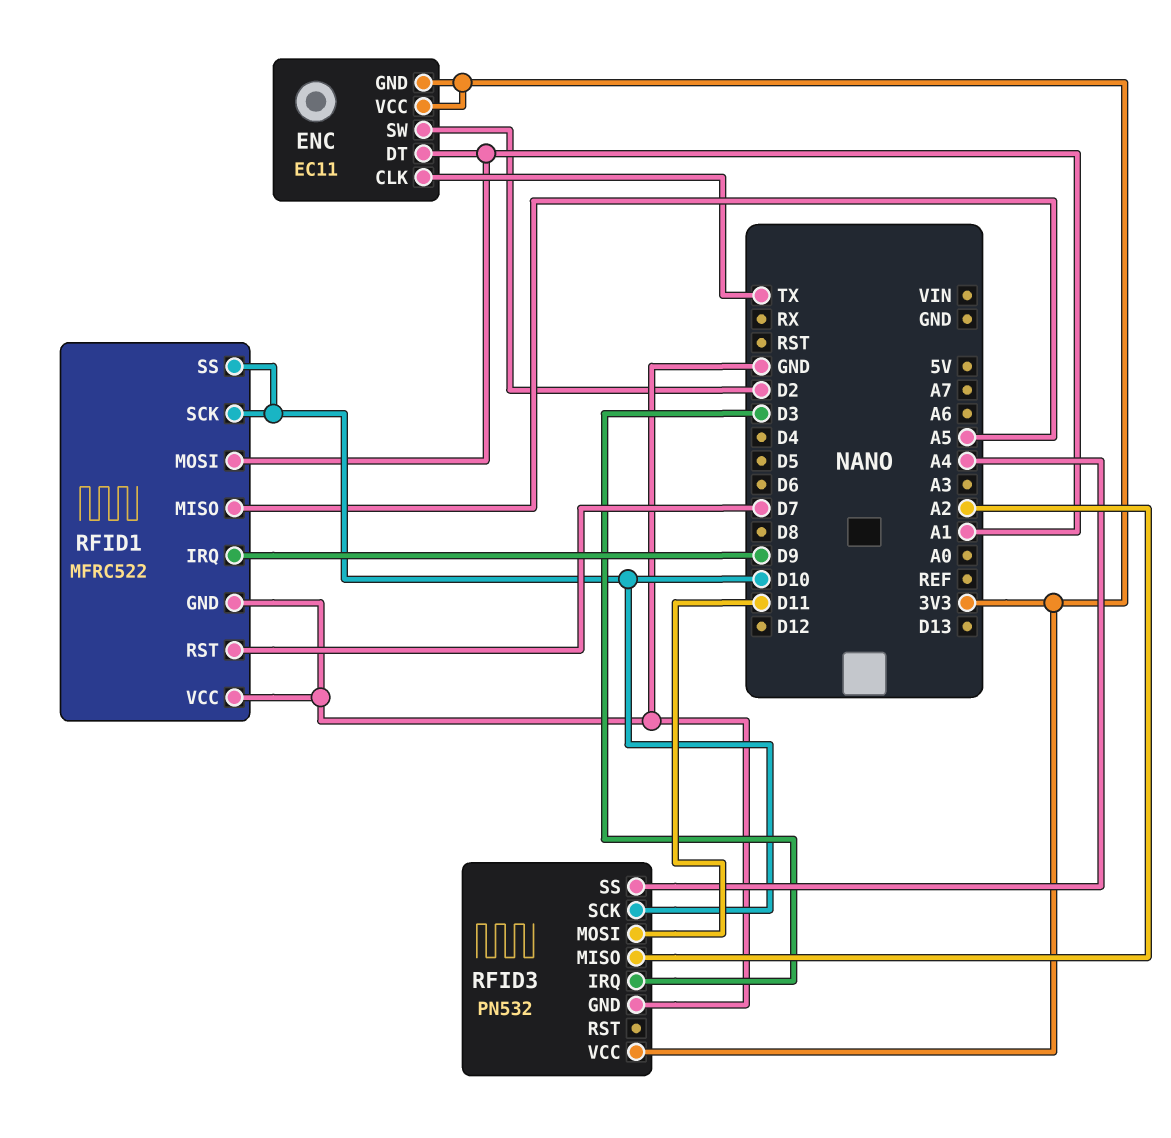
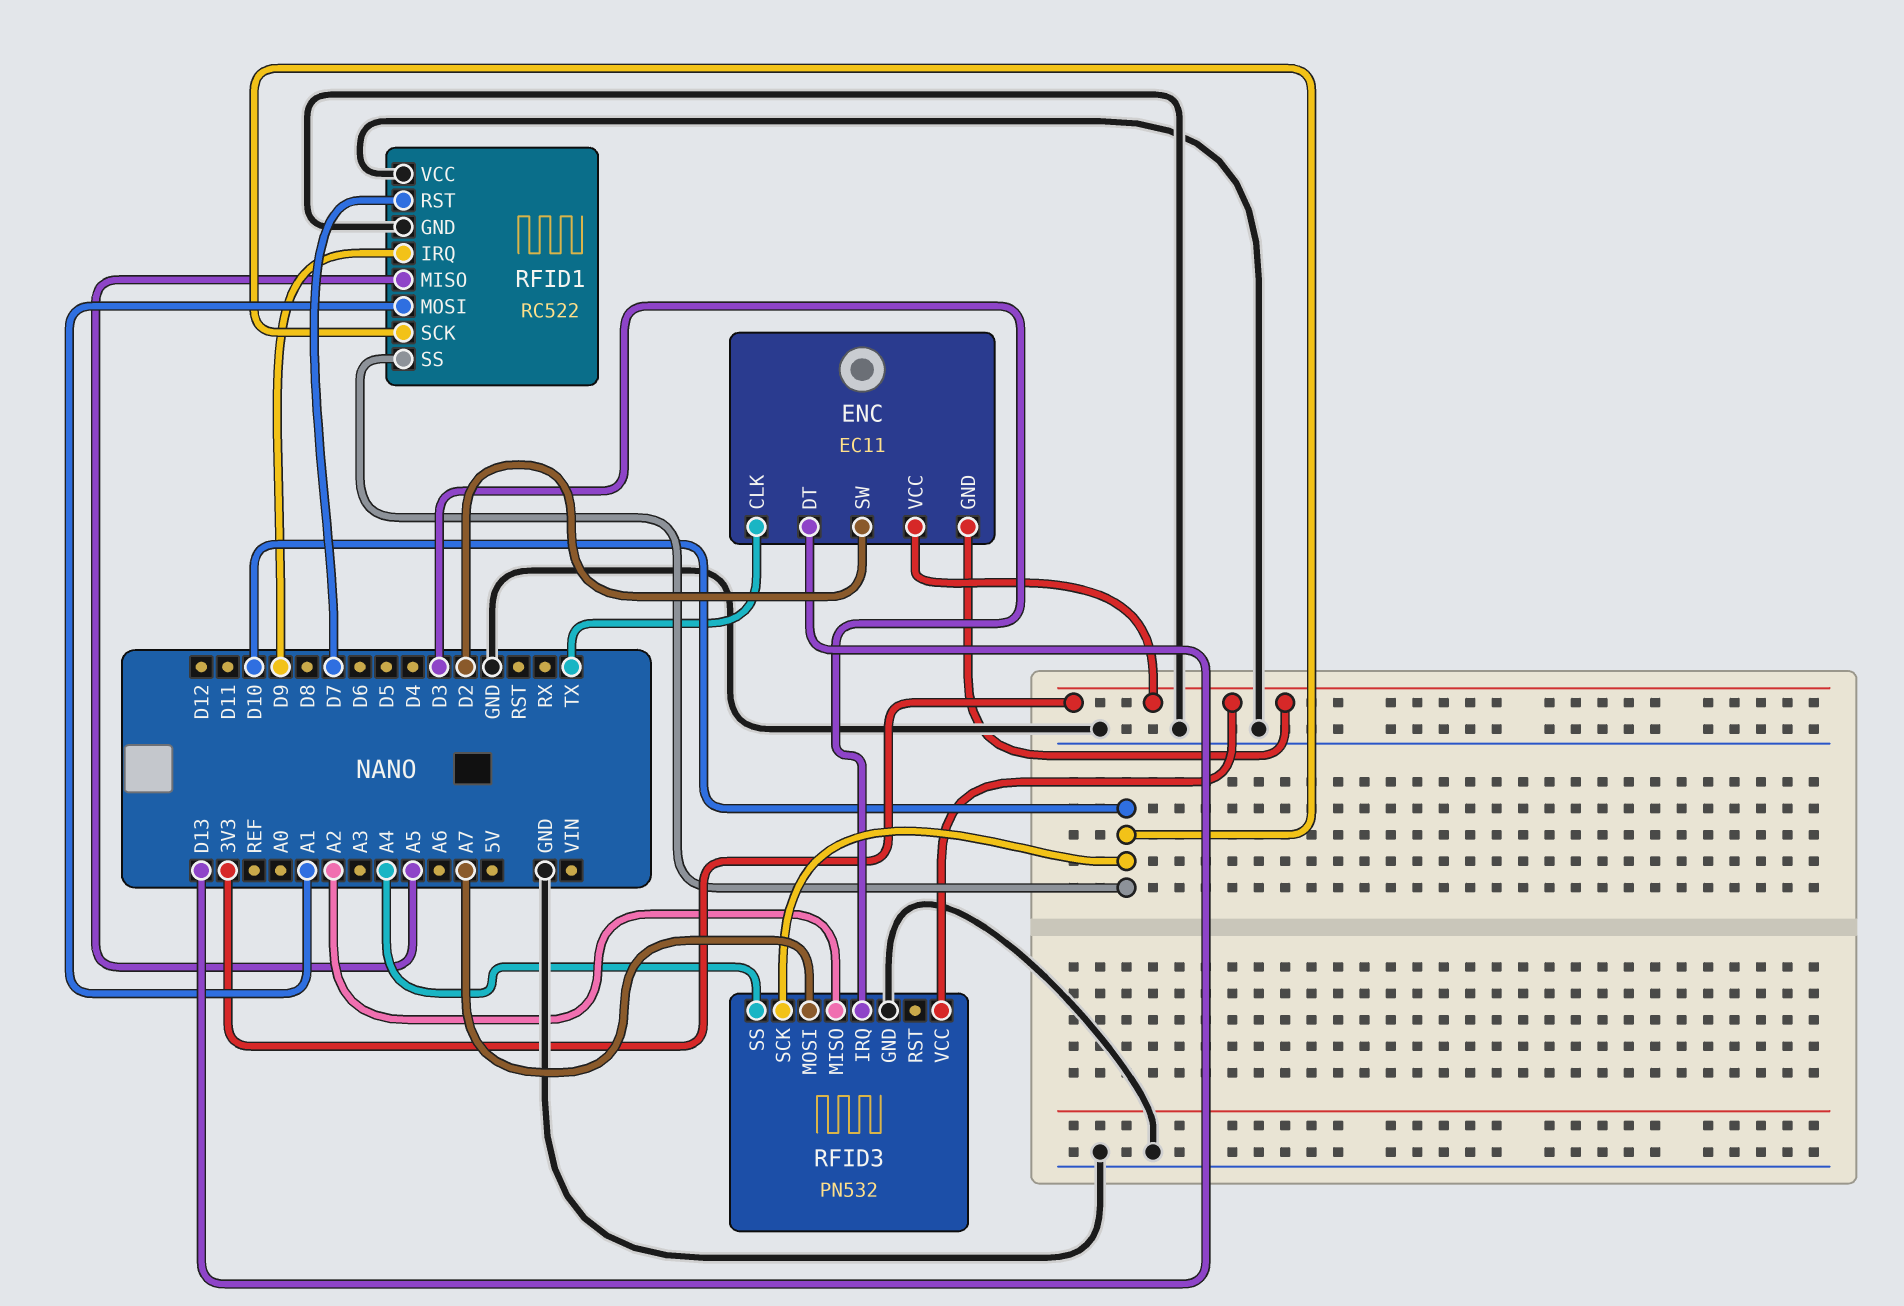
ENC pin DT: A1 -> D13
RFID1: MFRC522 -> RC522
RFID3 pin MOSI: D11 -> A7

